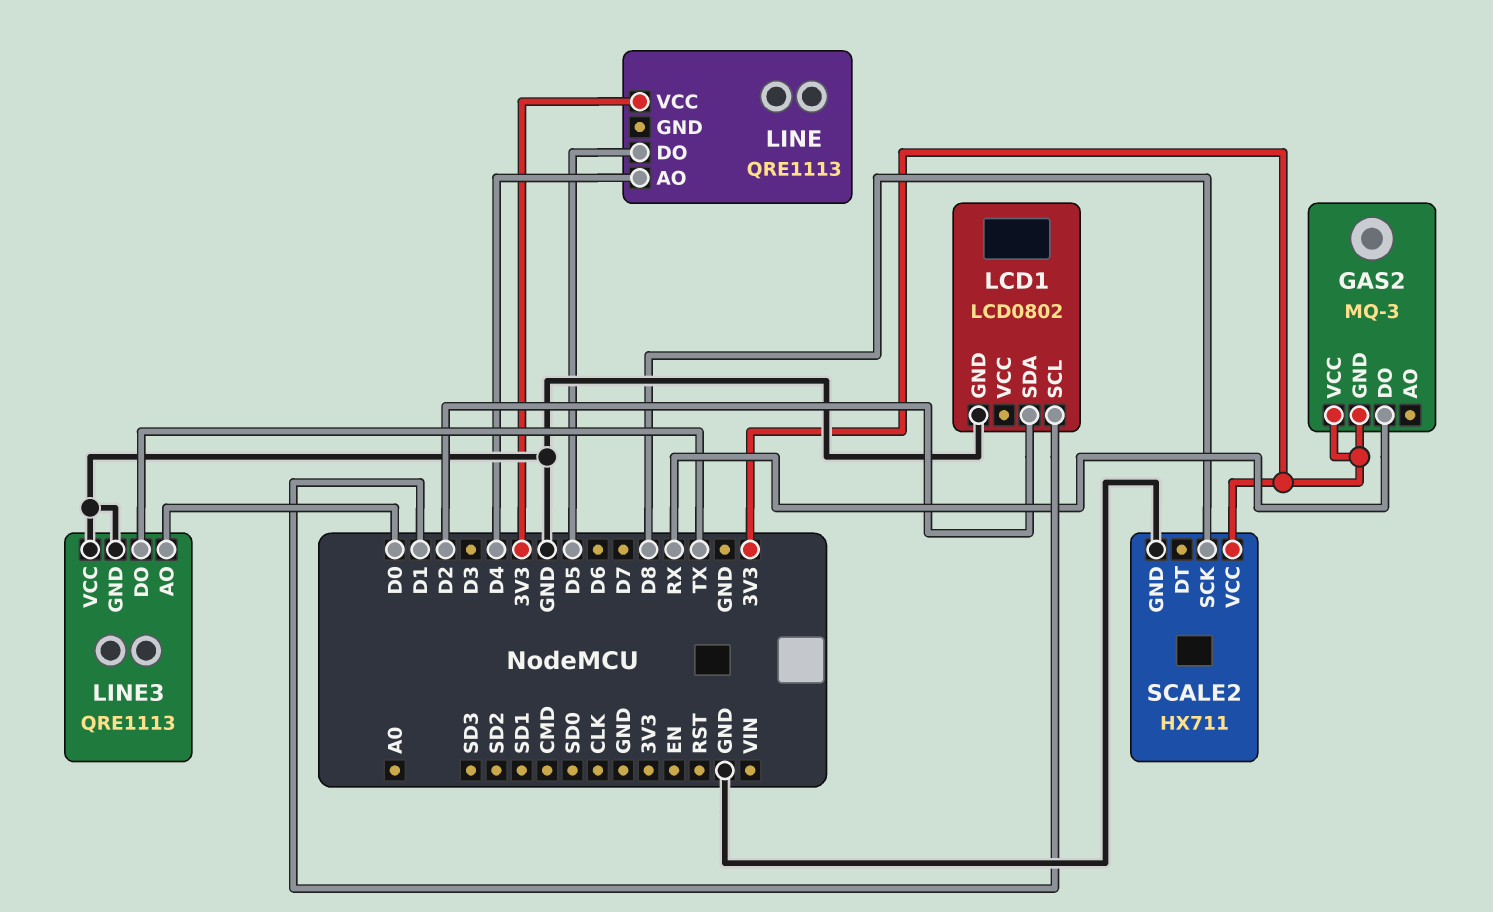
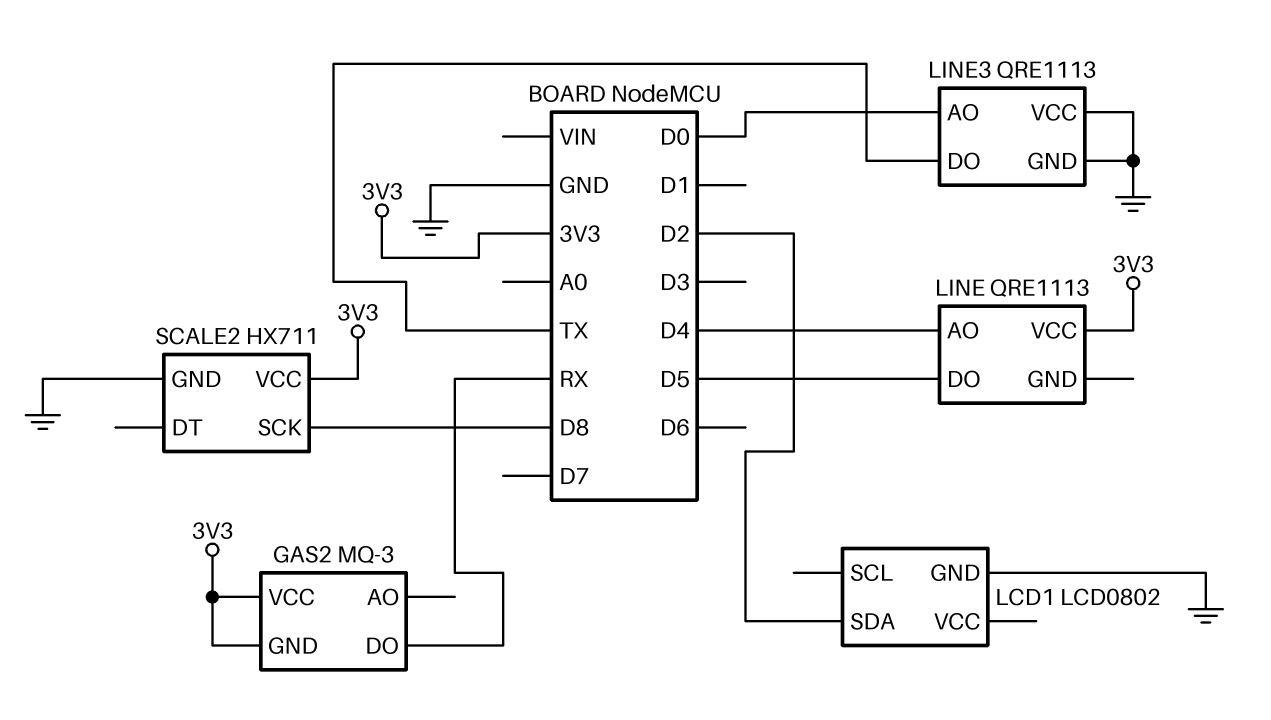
LCD1 pin SCL: D1 -> none

